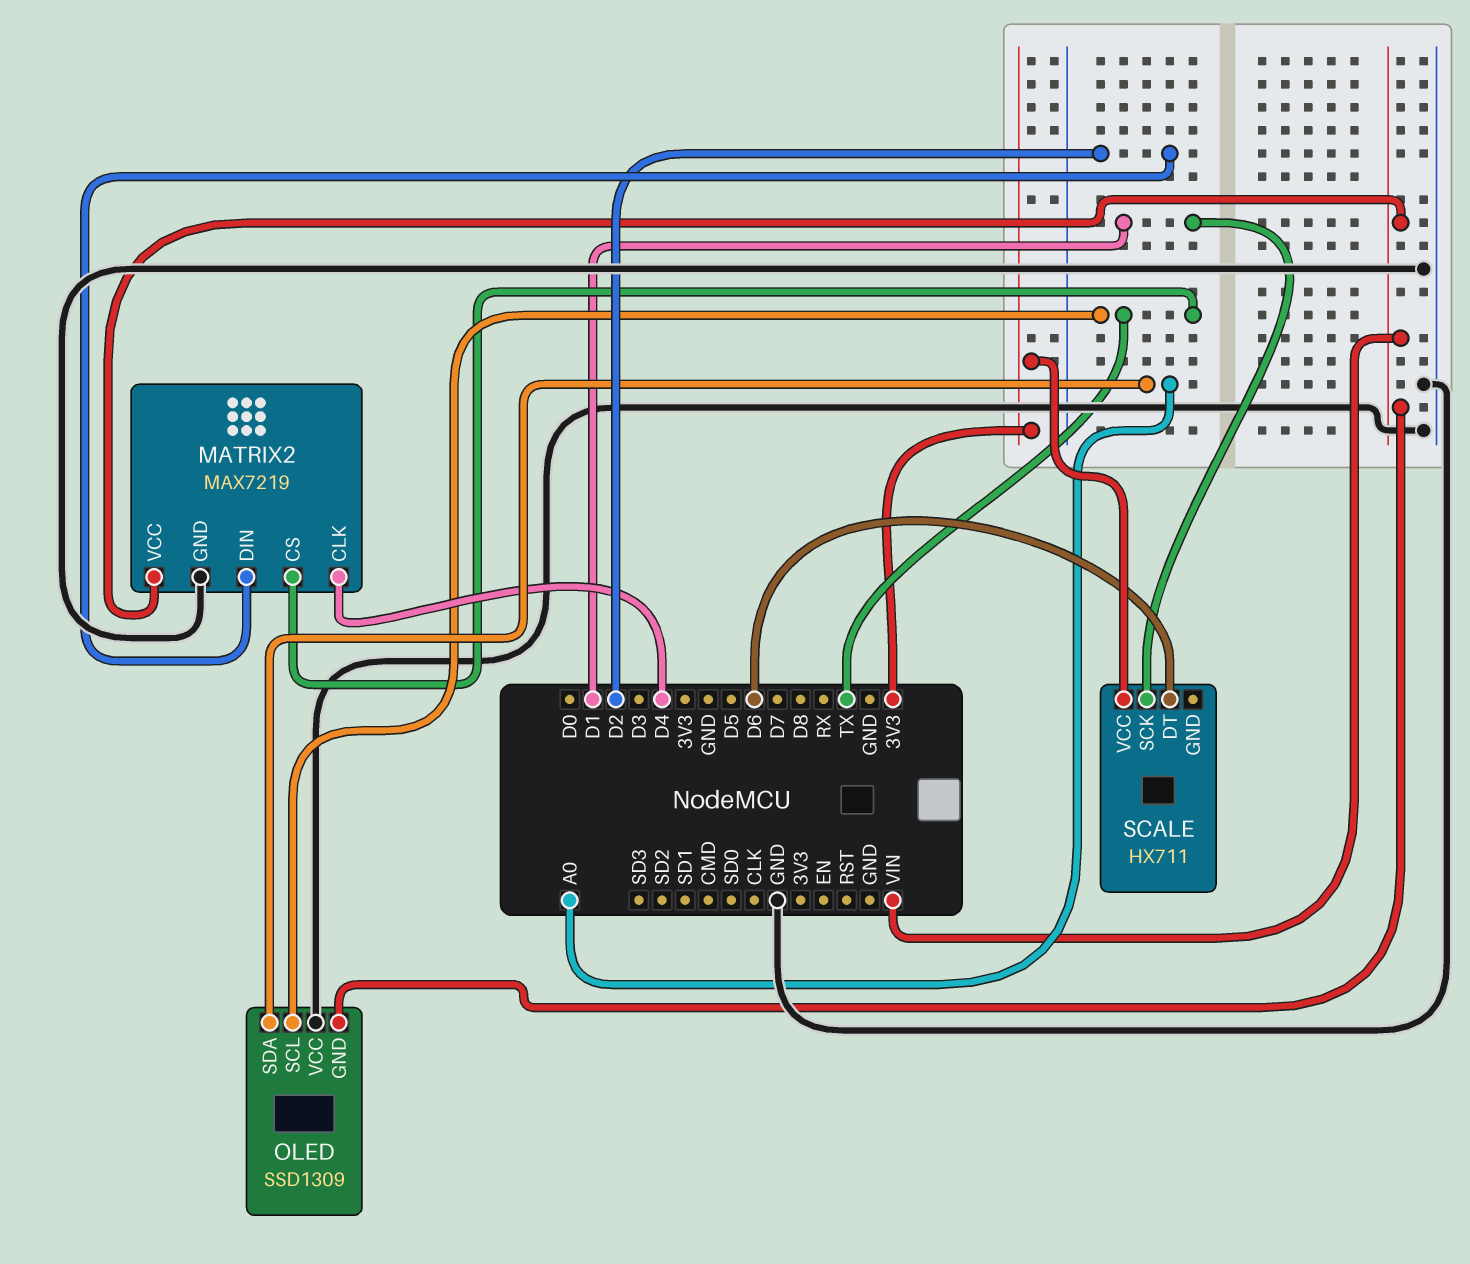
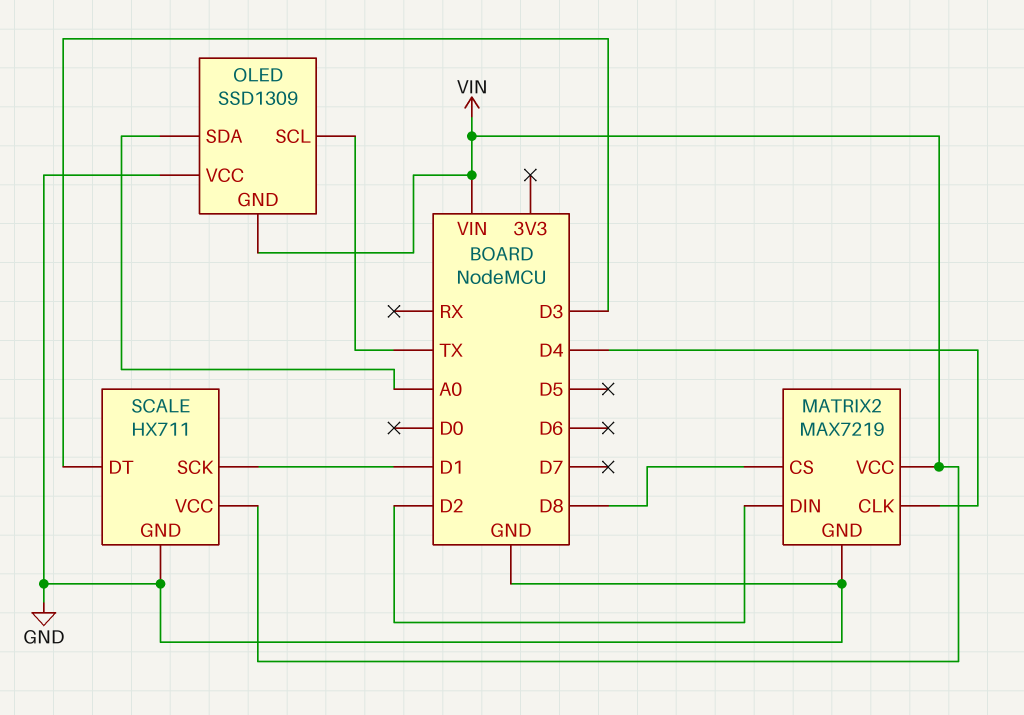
MATRIX2 pin CS: TX -> D8
SCALE pin DT: D6 -> D3
SCALE pin GND: none -> GND
SCALE pin VCC: 3V3 -> VIN

